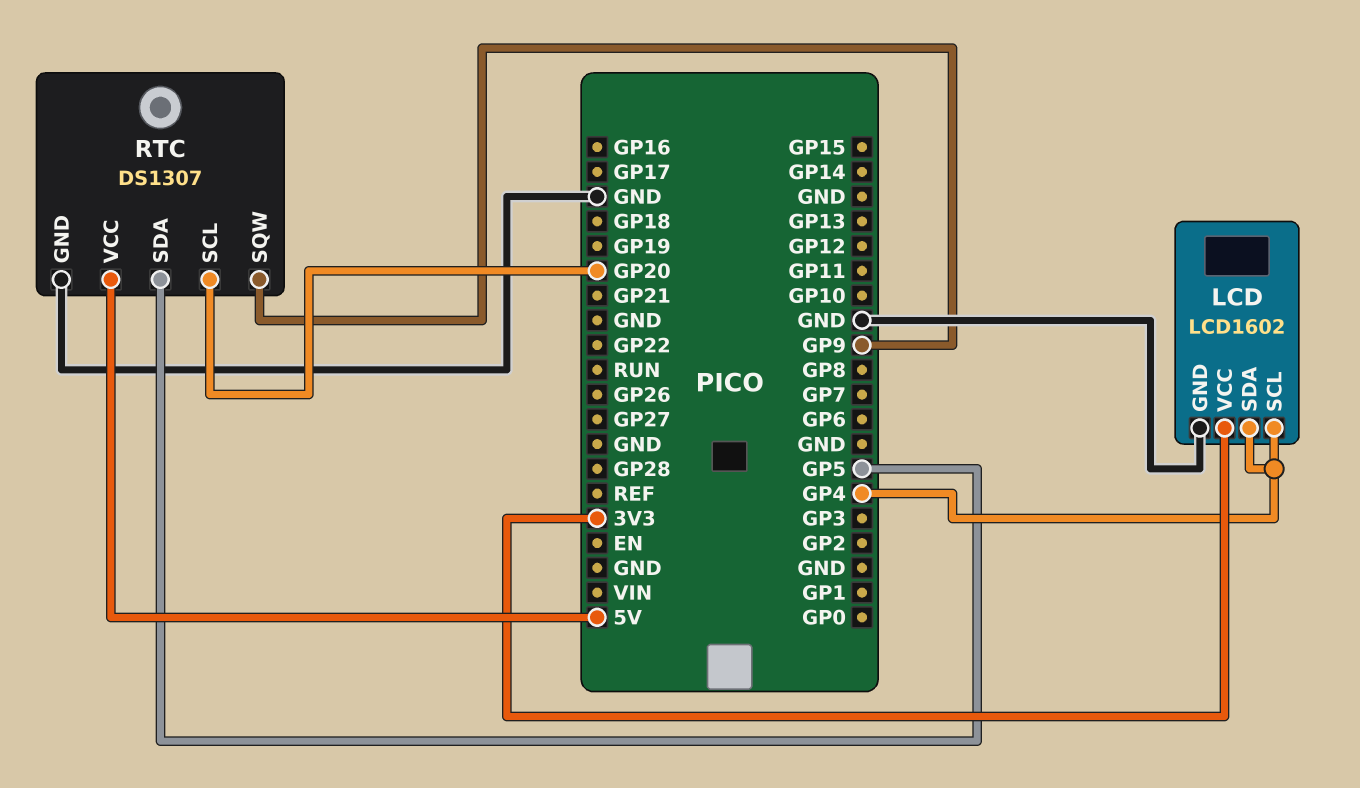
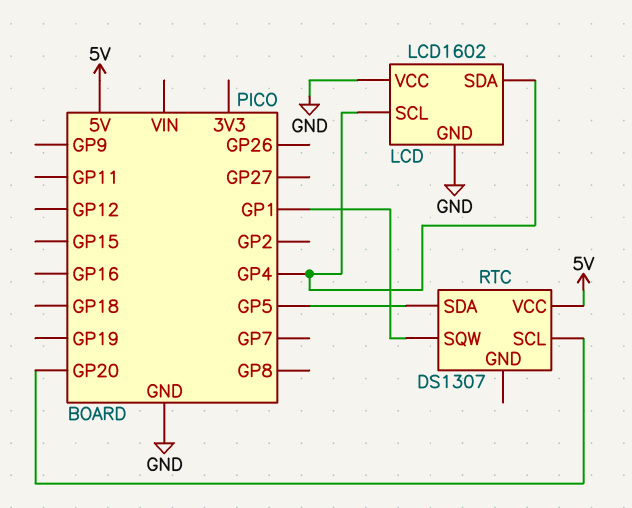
LCD pin VCC: 3V3 -> GND
RTC pin GND: GND -> none
RTC pin SQW: GP9 -> GP1

